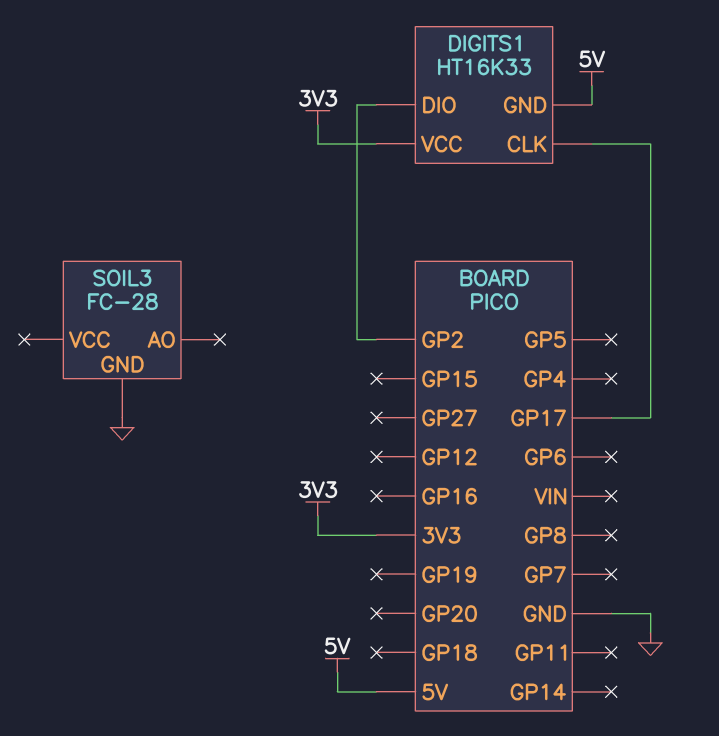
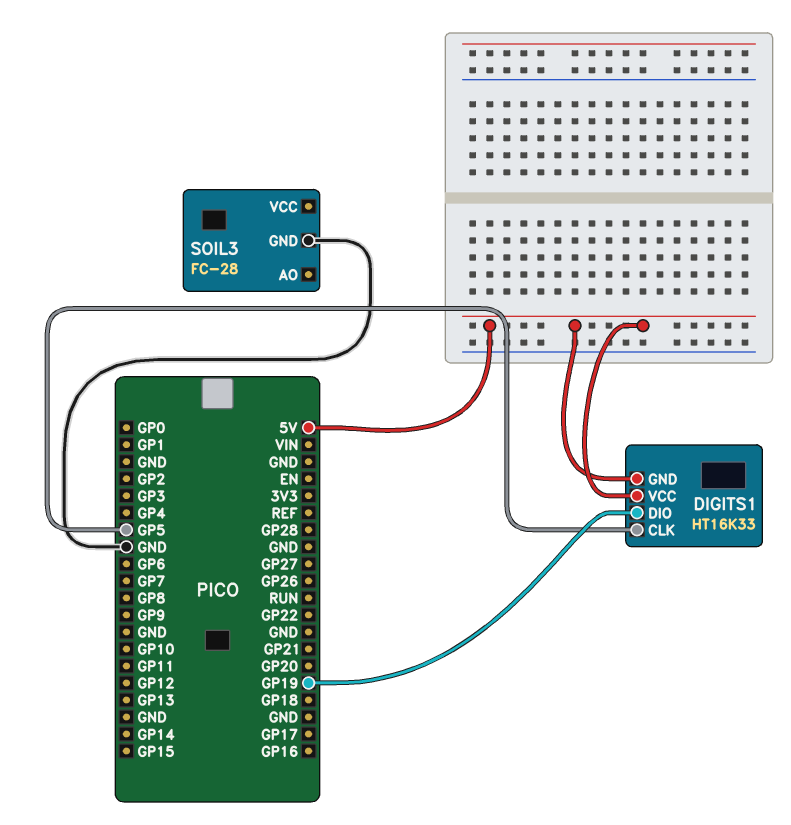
DIGITS1 pin CLK: GP17 -> GP5
DIGITS1 pin DIO: GP2 -> GP19
DIGITS1 pin VCC: 3V3 -> 5V

